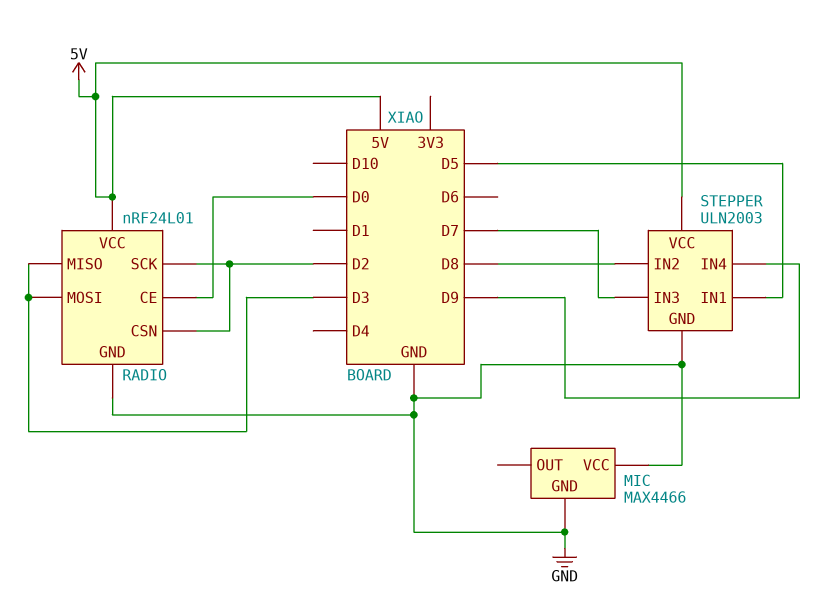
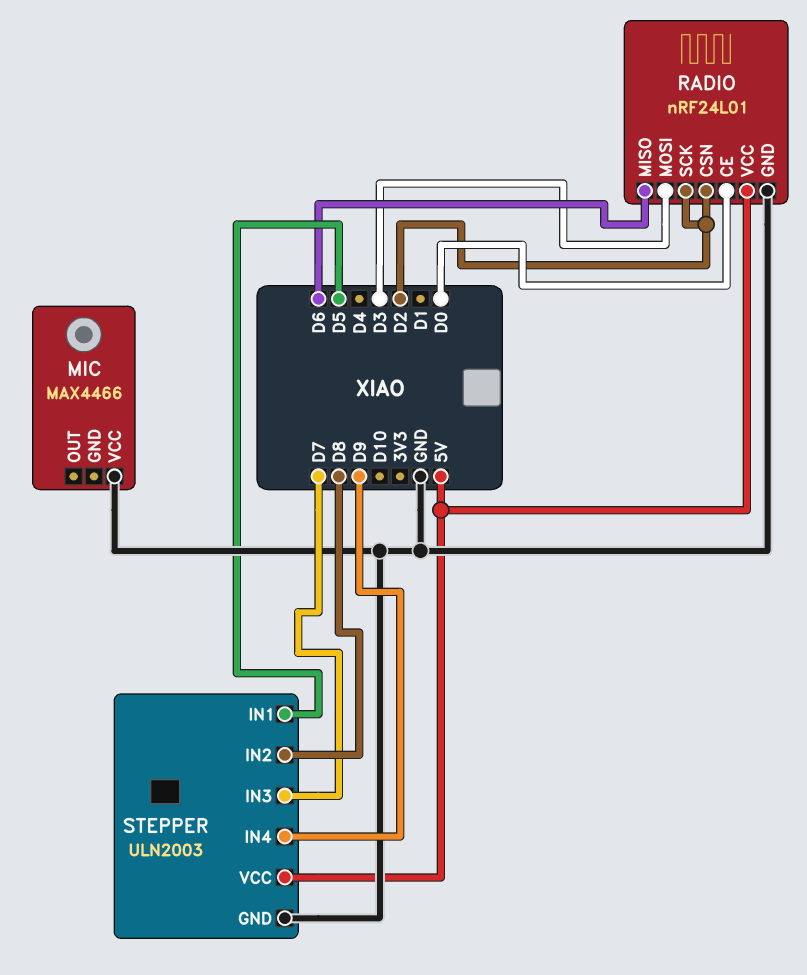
MIC pin GND: GND -> none
RADIO pin MISO: D3 -> D6

